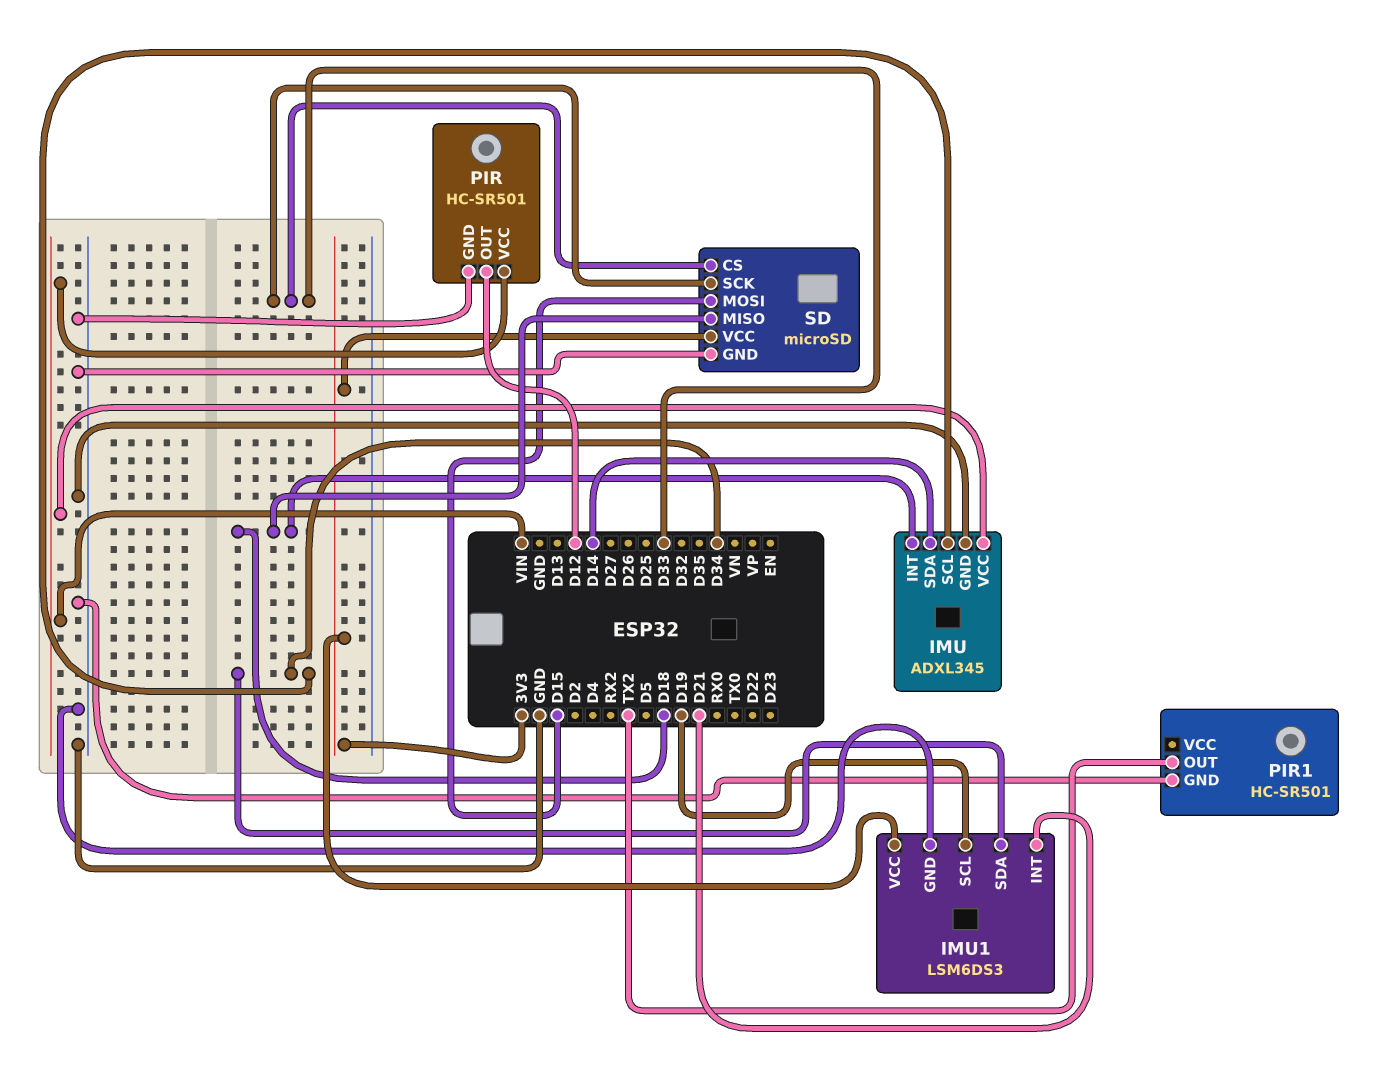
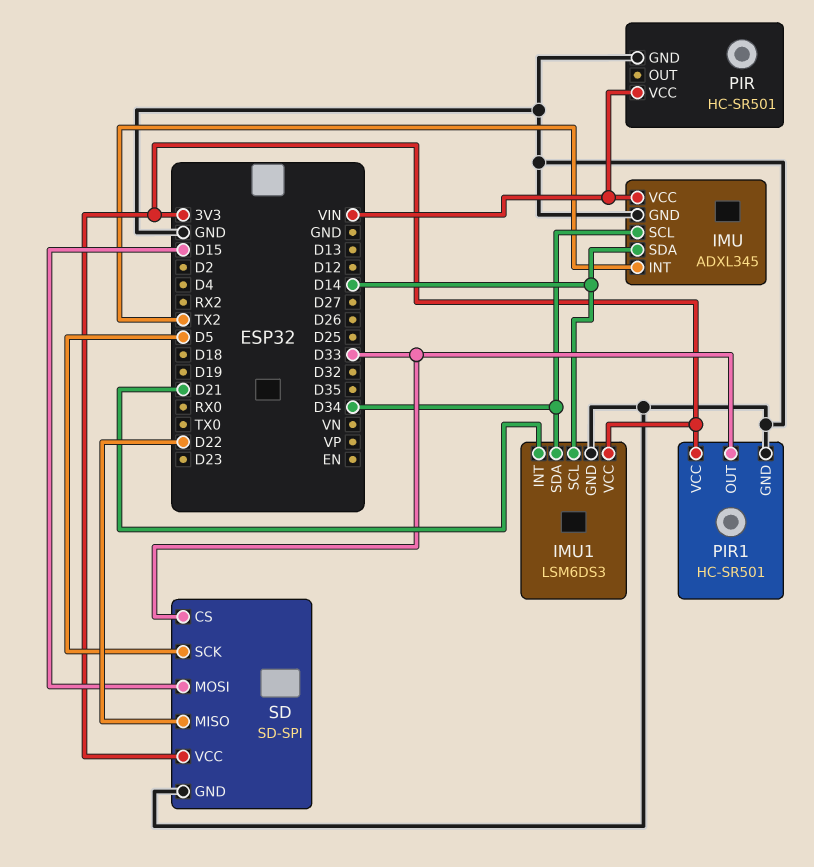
IMU pin INT: D18 -> TX2
IMU1 pin SCL: D19 -> D14
PIR pin OUT: D12 -> none
PIR1 pin OUT: TX2 -> D33
PIR1 pin VCC: none -> 3V3
SD: microSD -> SD-SPI
SD pin MISO: D18 -> D22
SD pin SCK: D33 -> D5

